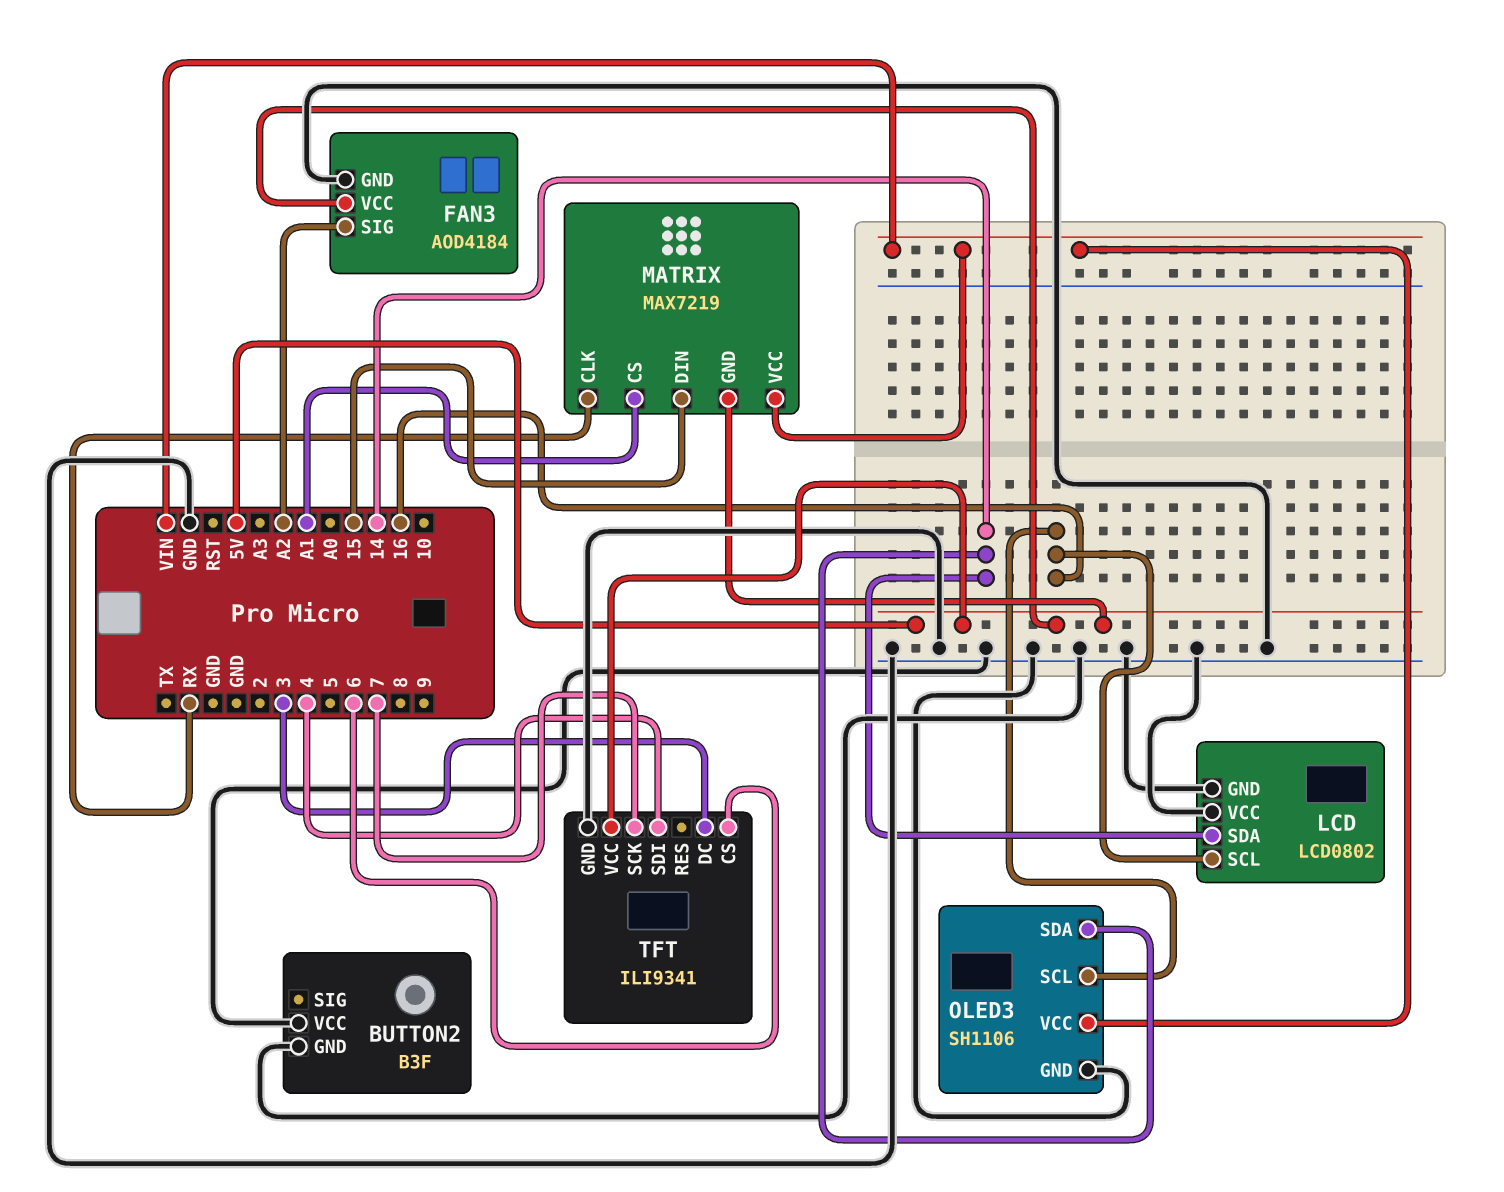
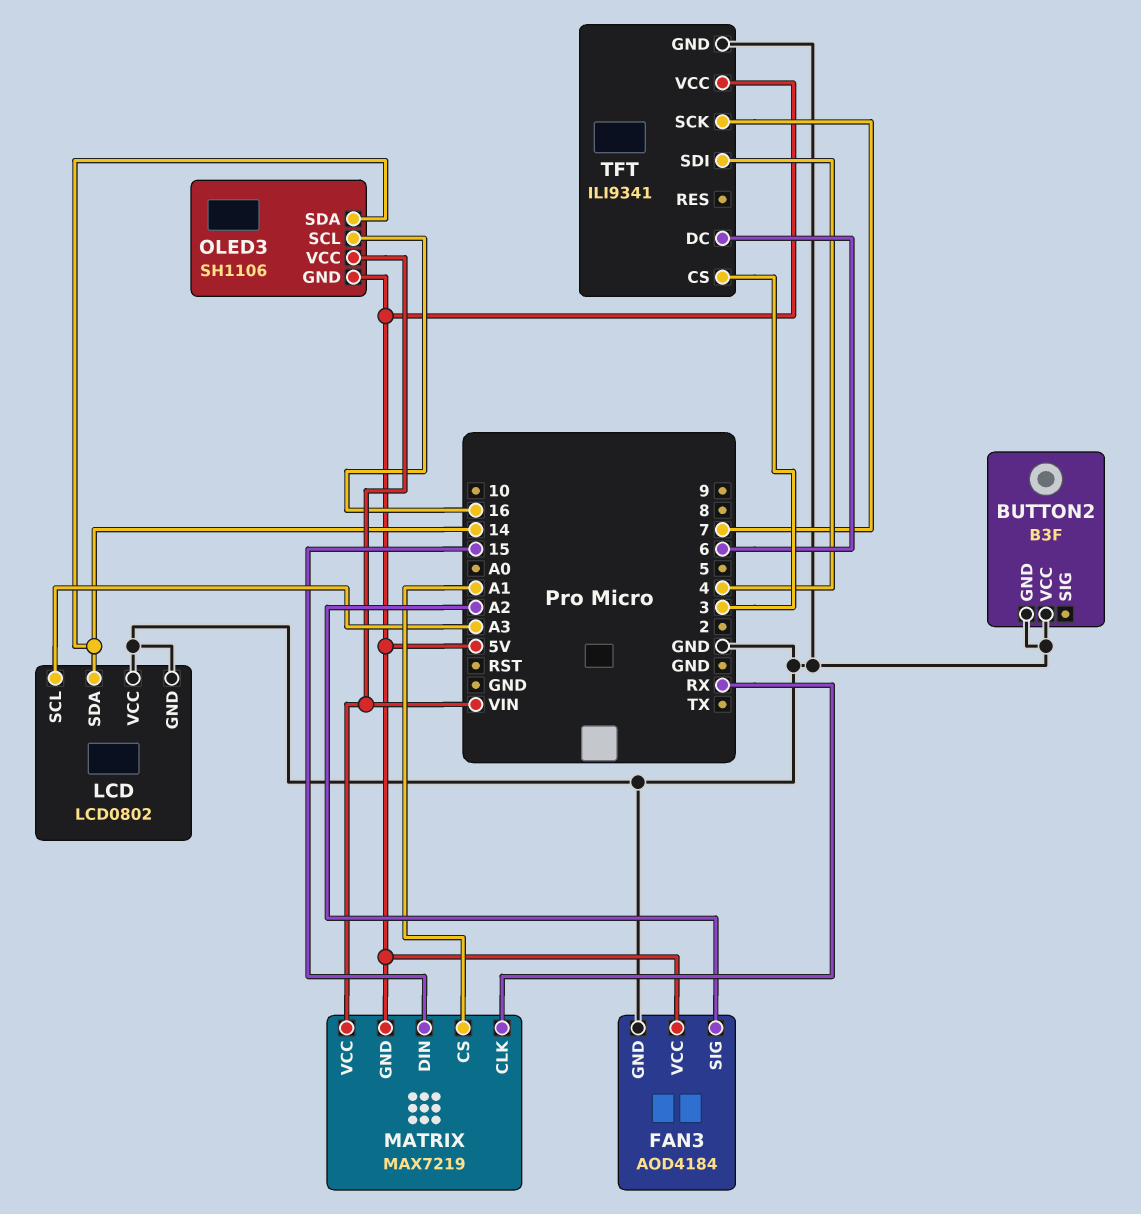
LCD pin SCL: 16 -> A3
OLED3 pin GND: GND -> 5V
TFT pin CS: 6 -> 3
TFT pin DC: 3 -> 6

